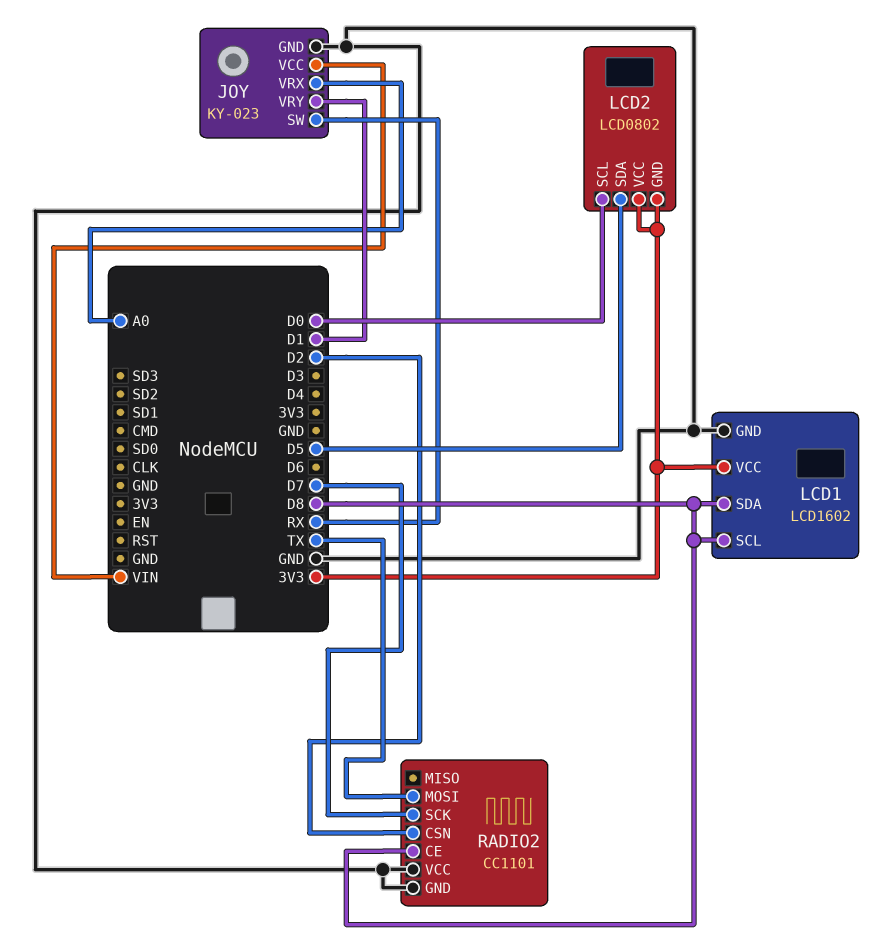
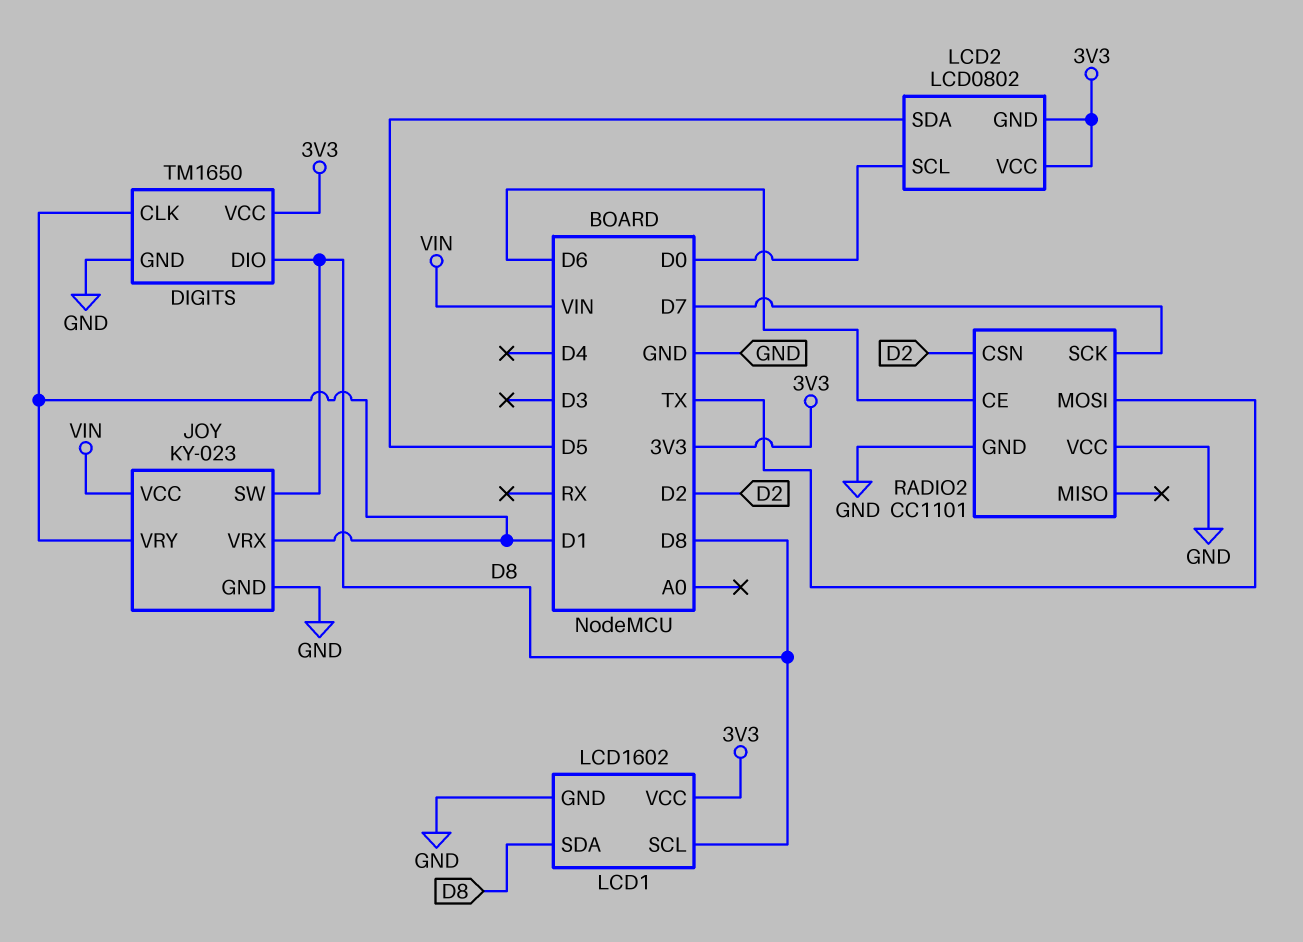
DIGITS: none -> TM1650
DIGITS pin CLK: none -> D1
DIGITS pin DIO: none -> D8
DIGITS pin GND: none -> GND
DIGITS pin VCC: none -> 3V3
JOY pin SW: RX -> D8
JOY pin VRX: A0 -> D1
RADIO2 pin CE: D8 -> D6

